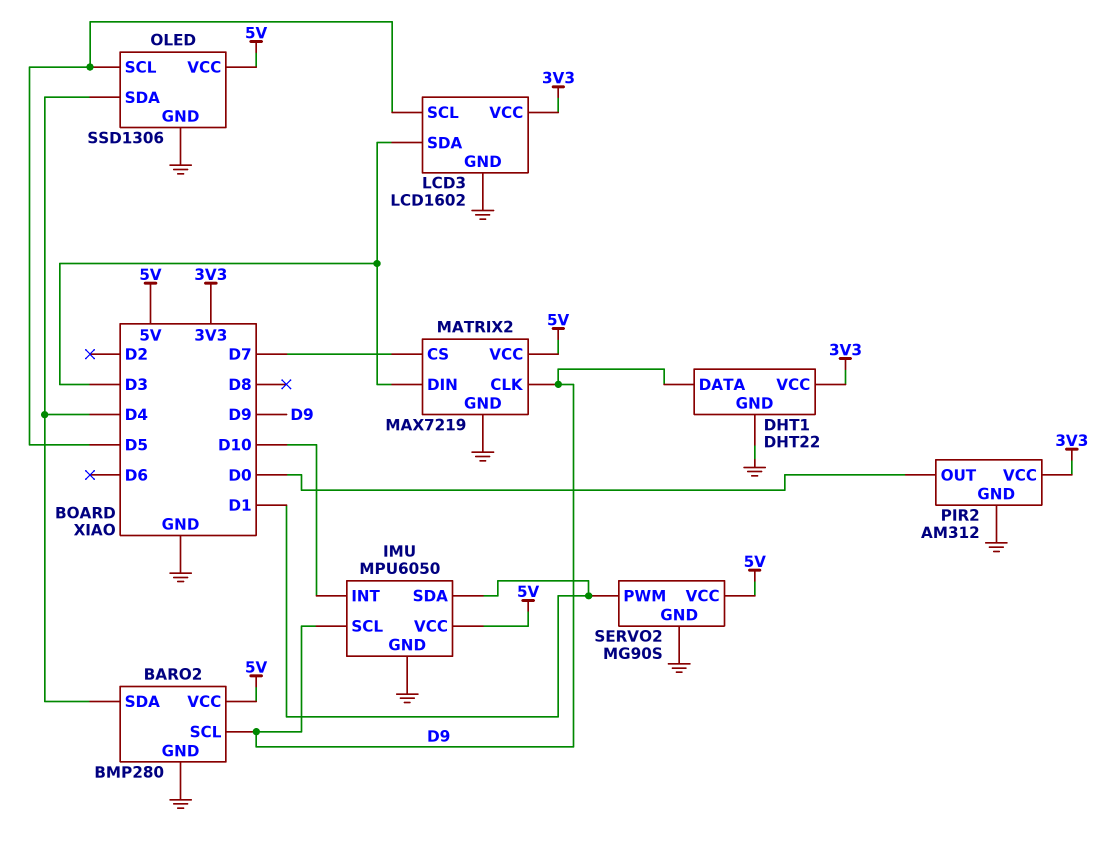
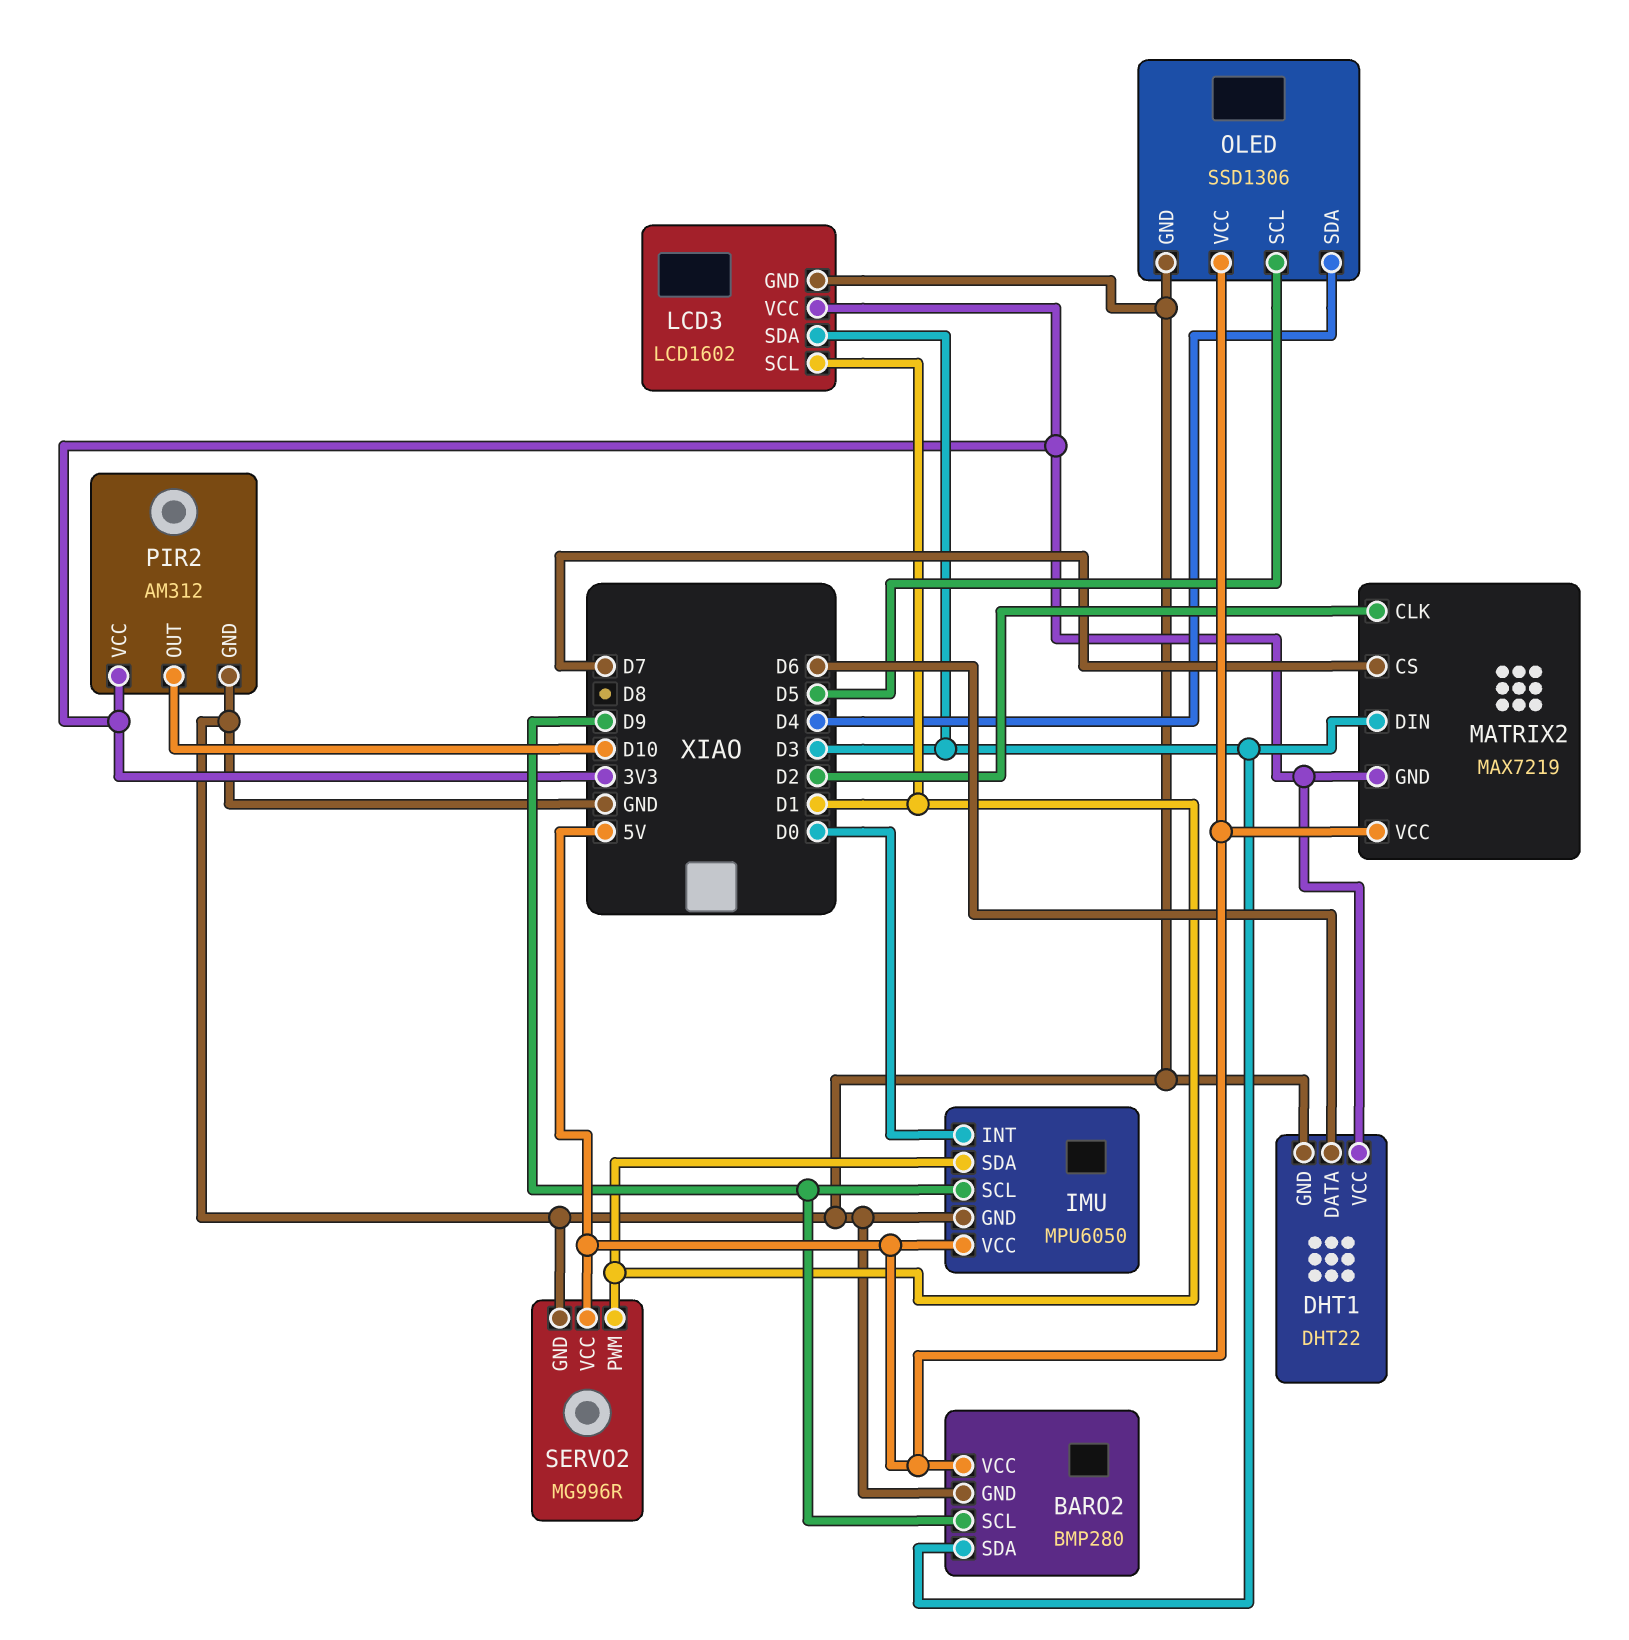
BARO2 pin SDA: D4 -> D3
DHT1 pin DATA: D9 -> D6
IMU pin INT: D10 -> D0
LCD3 pin SCL: D5 -> D1
MATRIX2 pin CLK: D9 -> D2
MATRIX2 pin GND: GND -> 3V3
PIR2 pin OUT: D0 -> D10
SERVO2: MG90S -> MG996R

